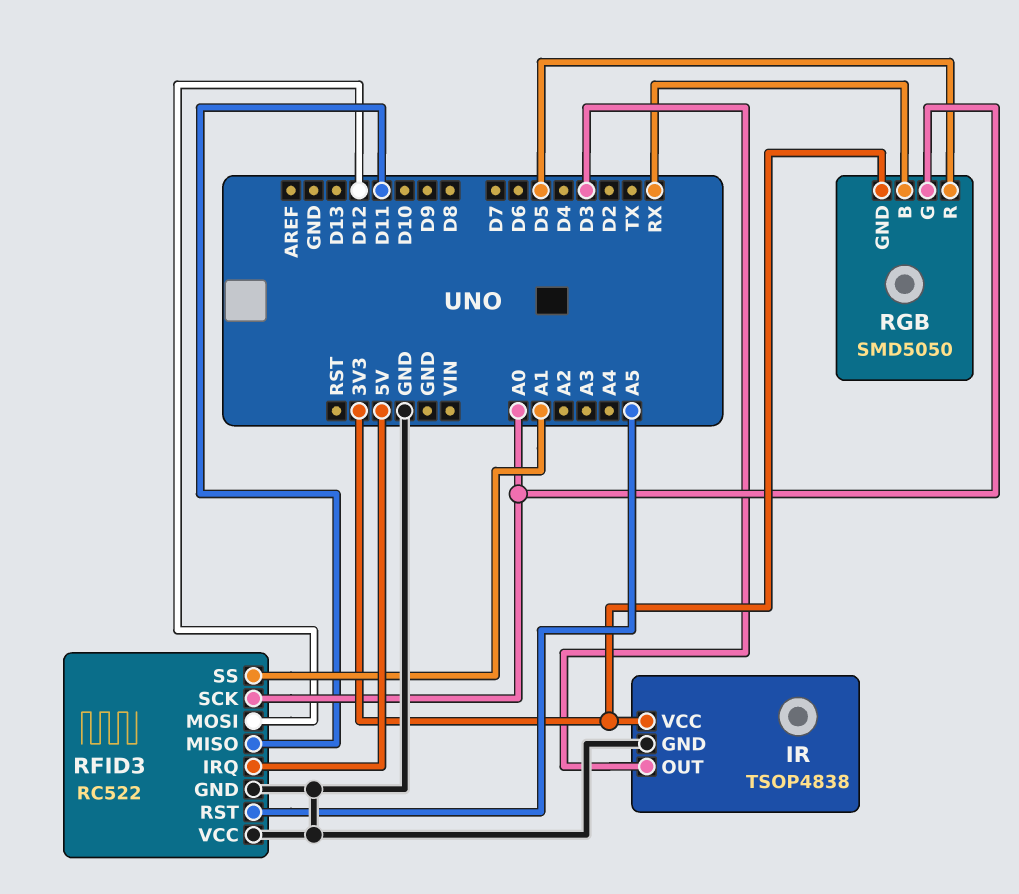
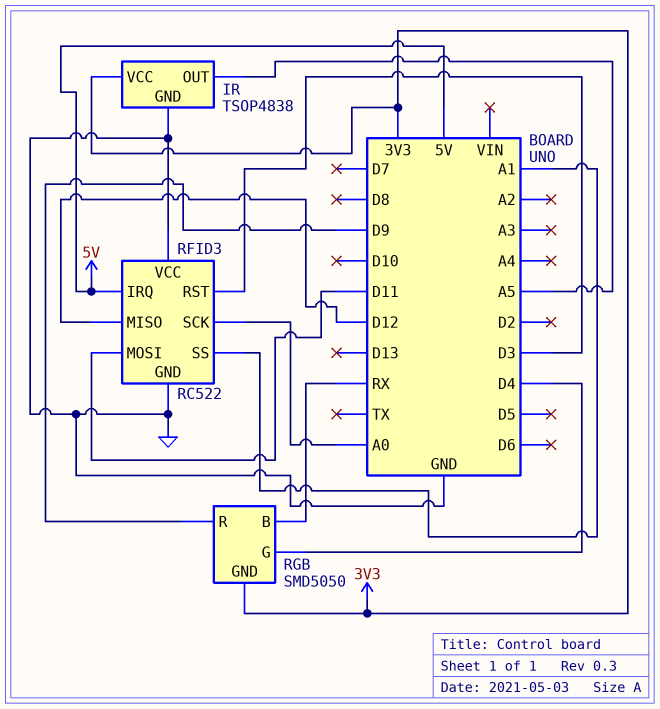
IR pin OUT: D3 -> A5
RFID3 pin MISO: D11 -> D12
RFID3 pin MOSI: D12 -> D11
RFID3 pin RST: A5 -> D3
RGB pin G: A0 -> D4
RGB pin R: D5 -> D9

